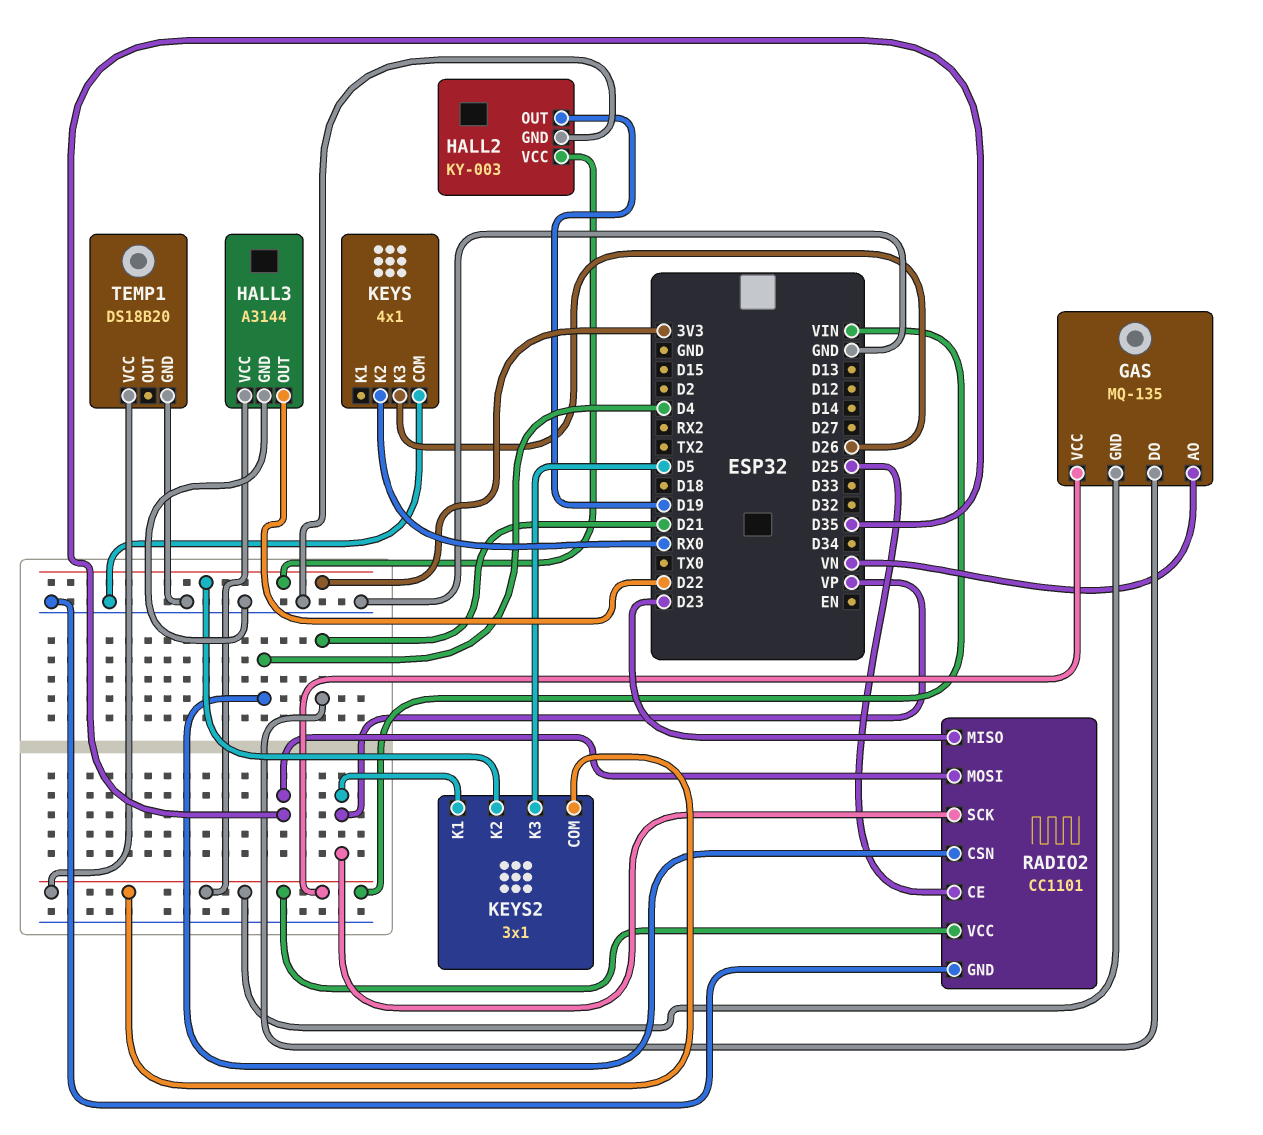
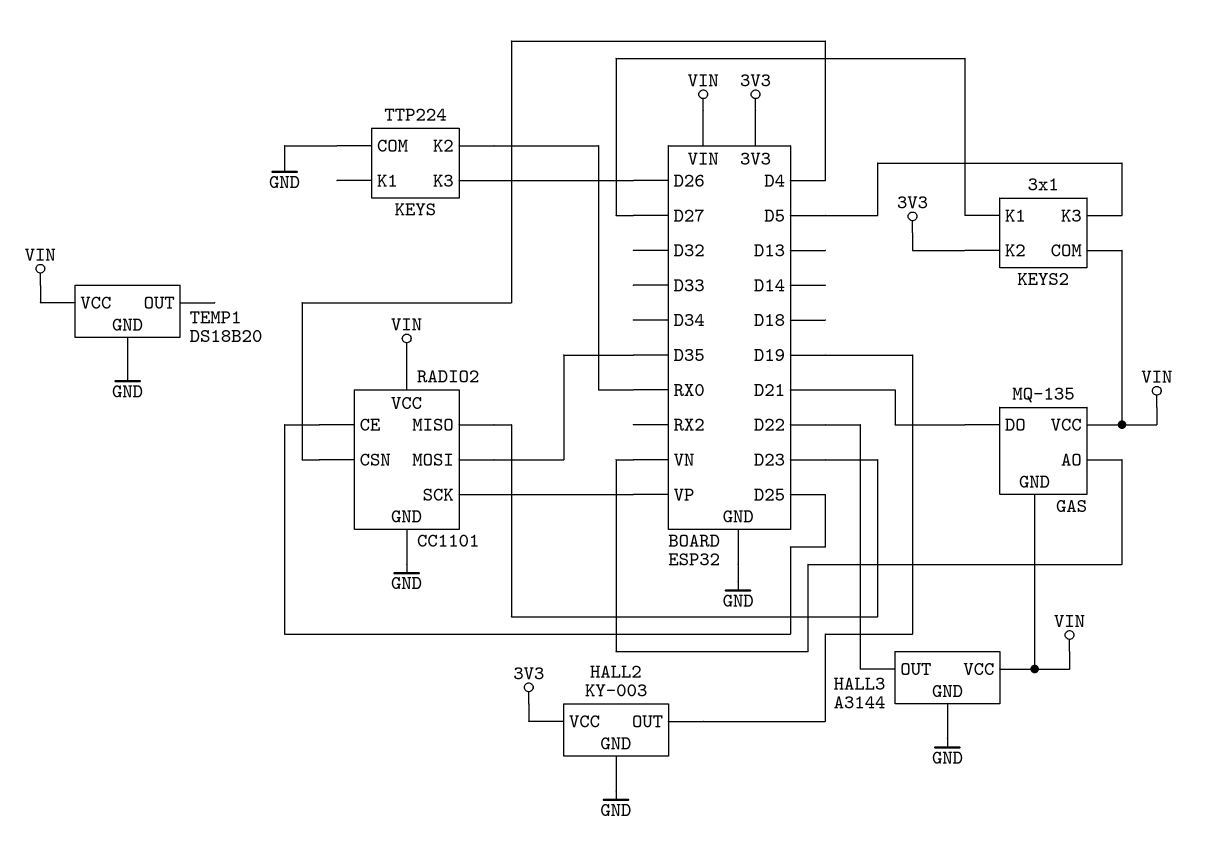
KEYS: 4x1 -> TTP224
KEYS2 pin K1: VP -> D27

